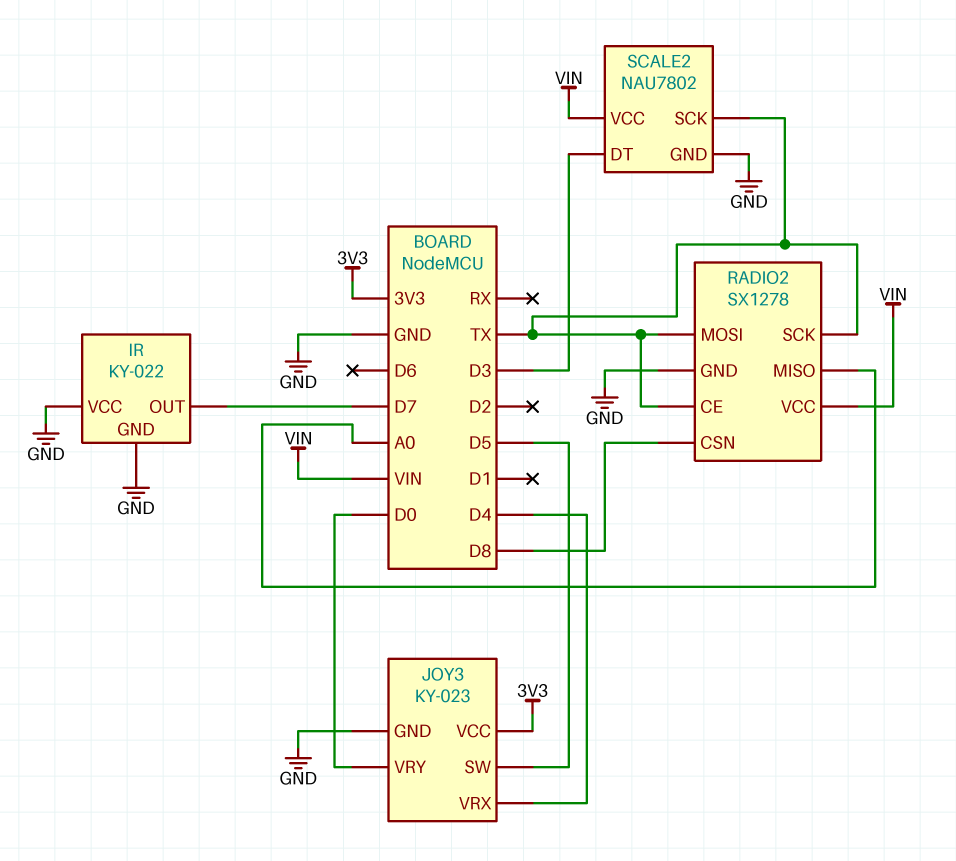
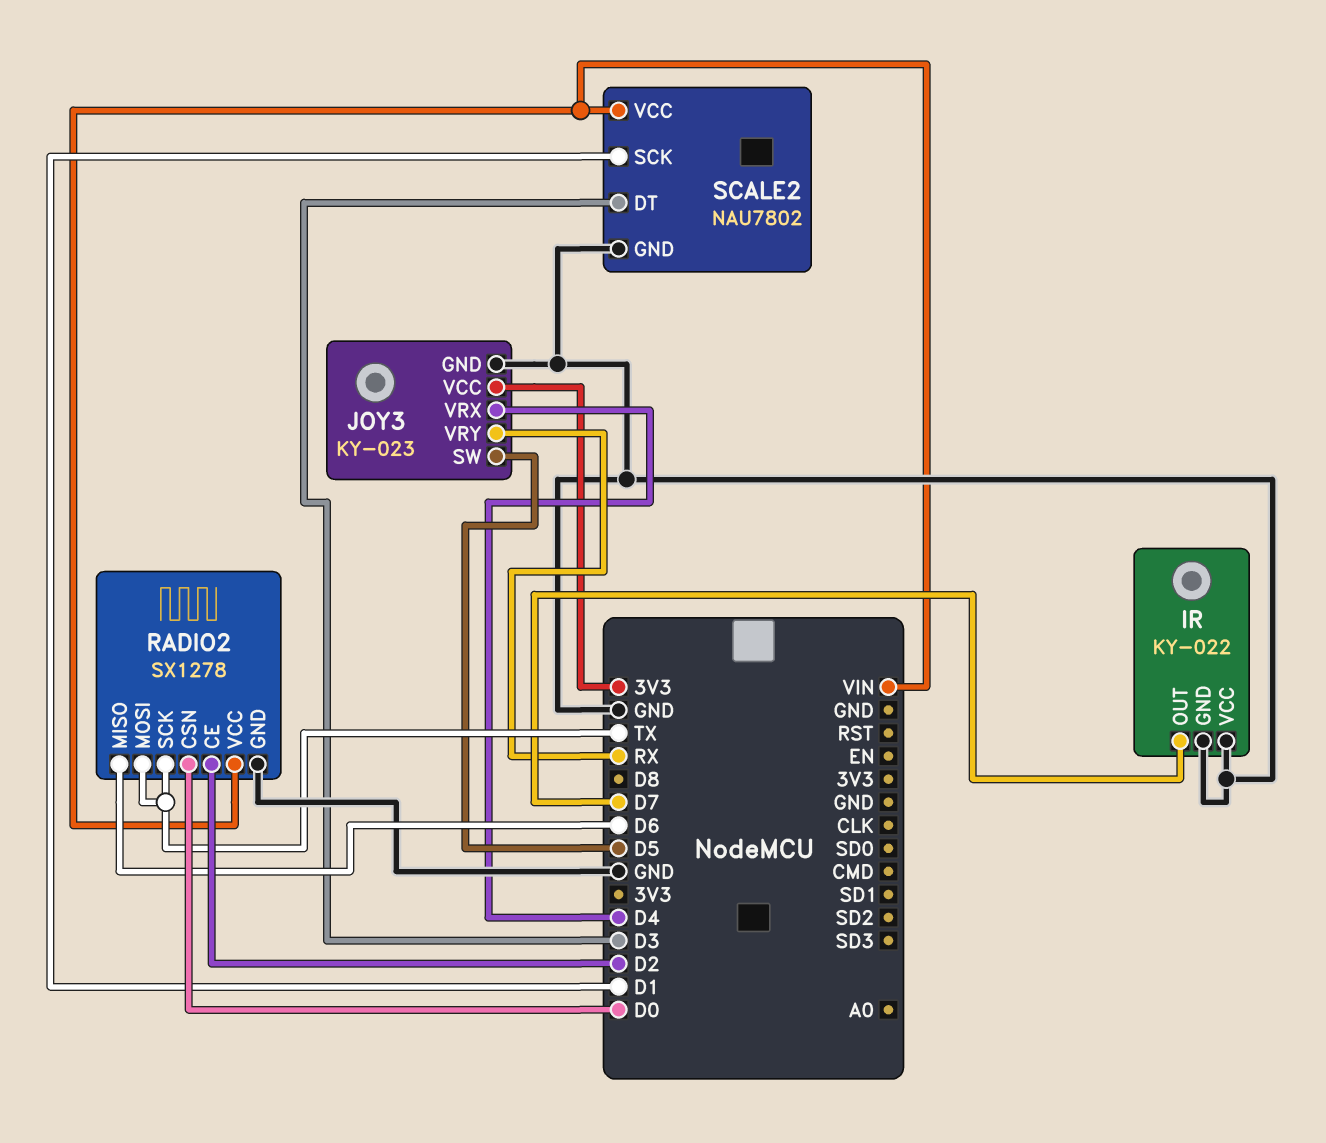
JOY3 pin VRY: D0 -> RX
RADIO2 pin CE: TX -> D2
RADIO2 pin CSN: D8 -> D0
RADIO2 pin MISO: A0 -> D6
SCALE2 pin SCK: TX -> D1

